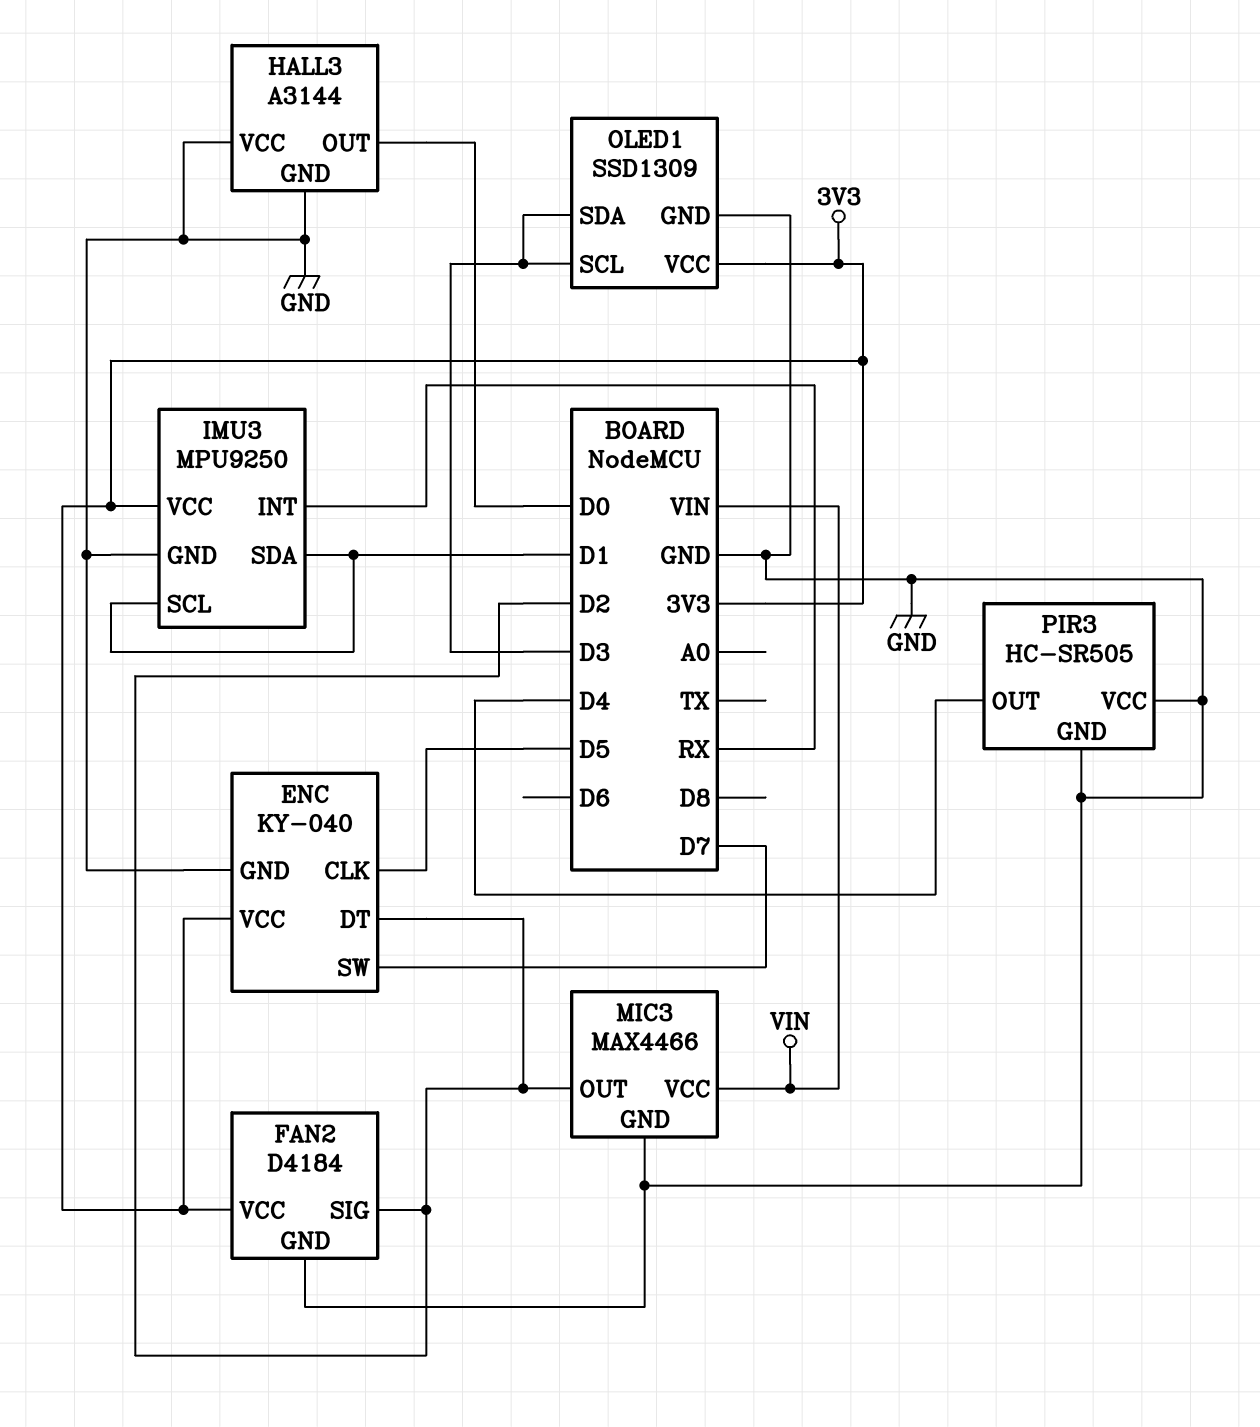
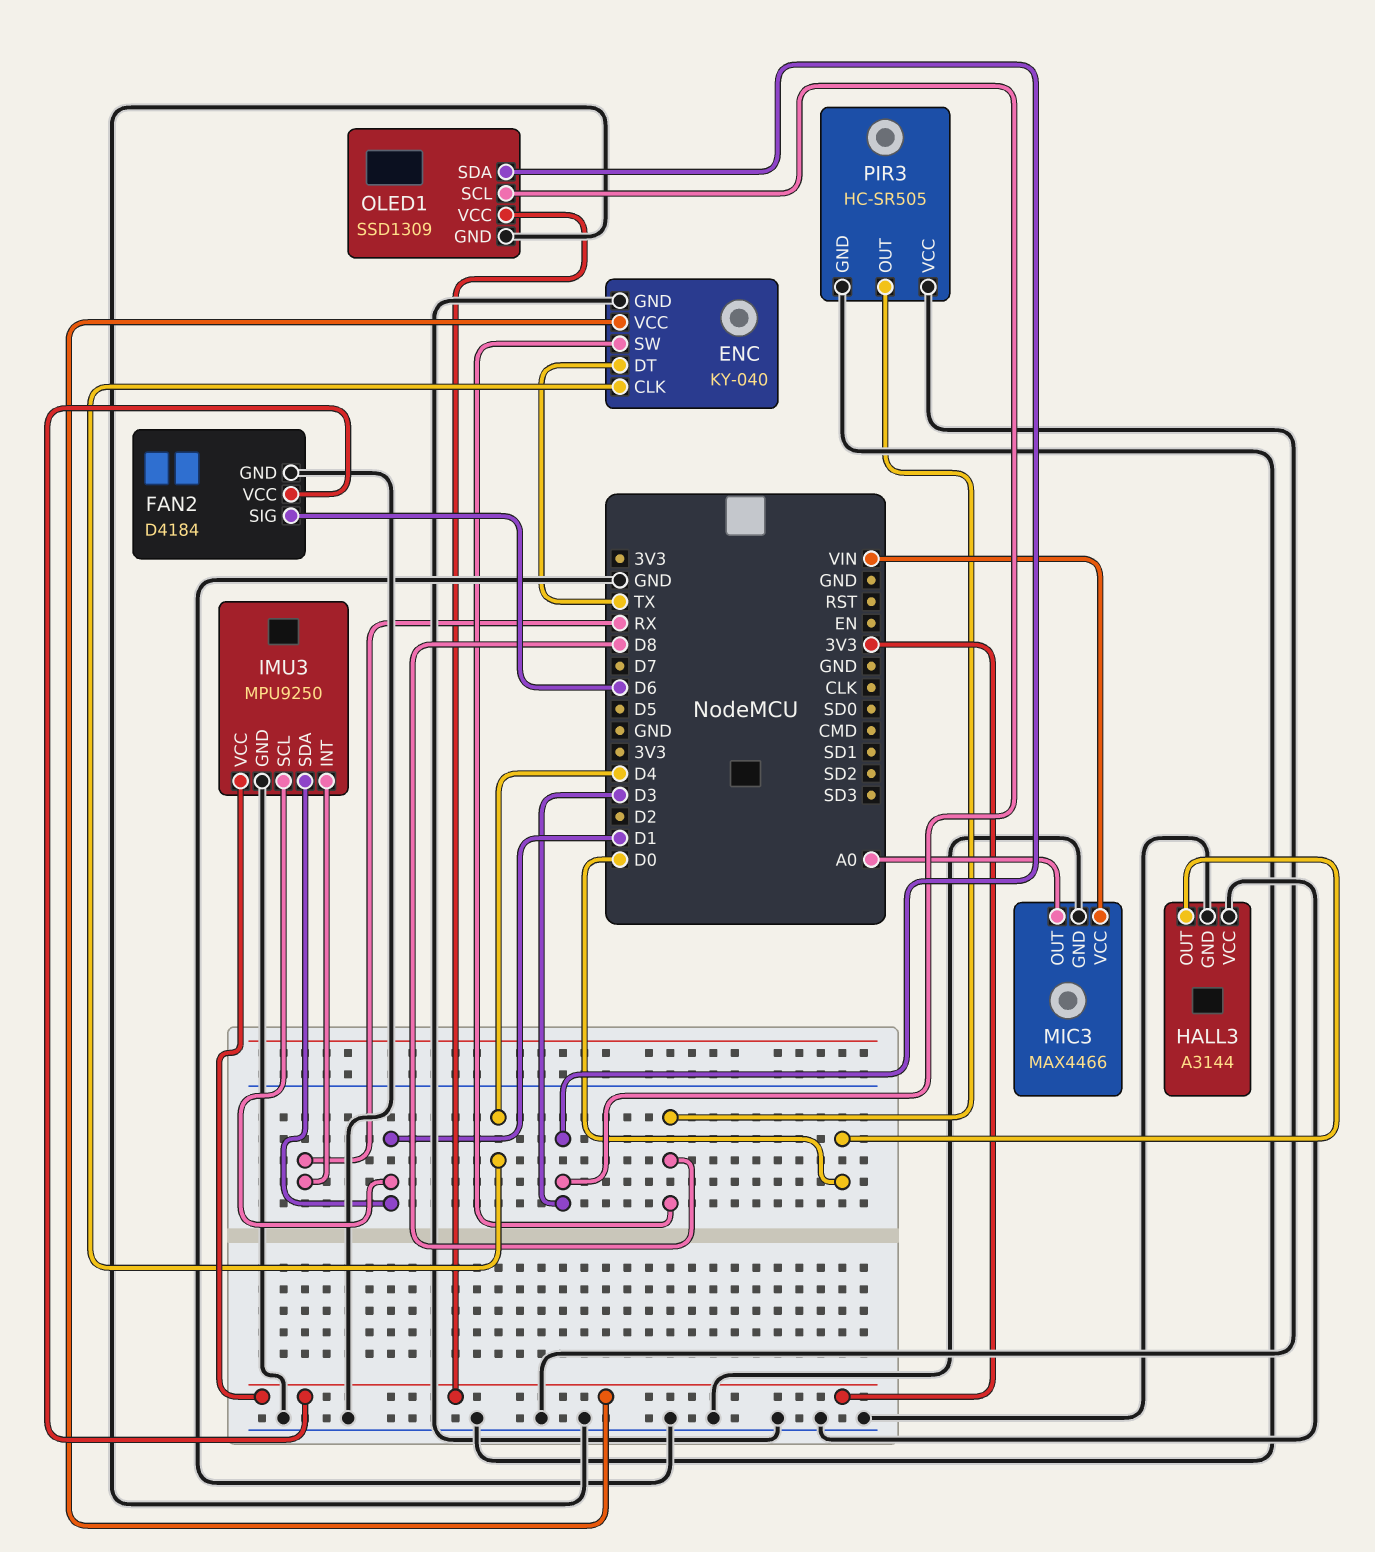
ENC pin CLK: D5 -> D4
ENC pin DT: D2 -> TX
ENC pin SW: D7 -> D8
FAN2 pin SIG: D2 -> D6
MIC3 pin OUT: D2 -> A0
PIR3 pin OUT: D4 -> D8

